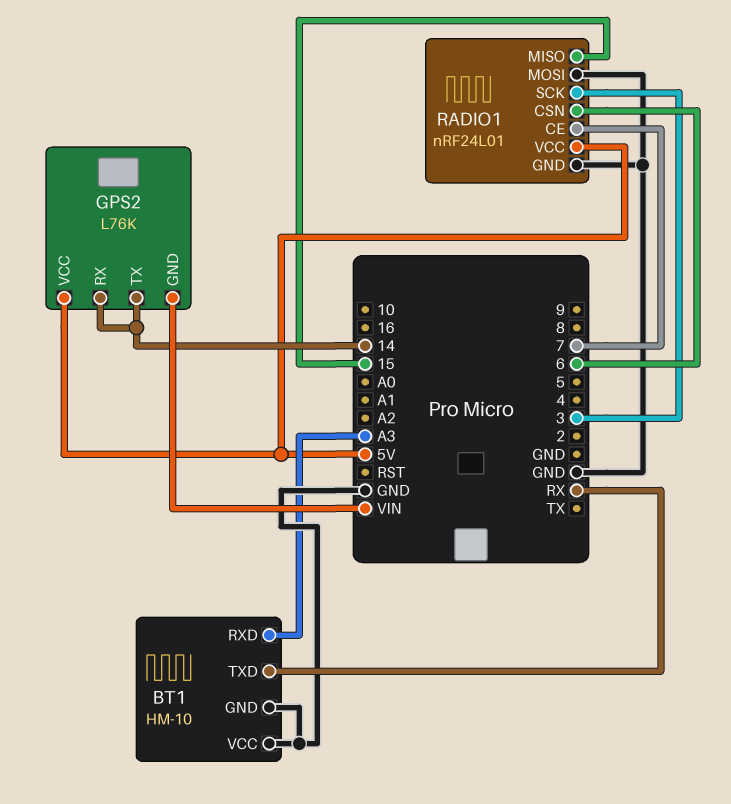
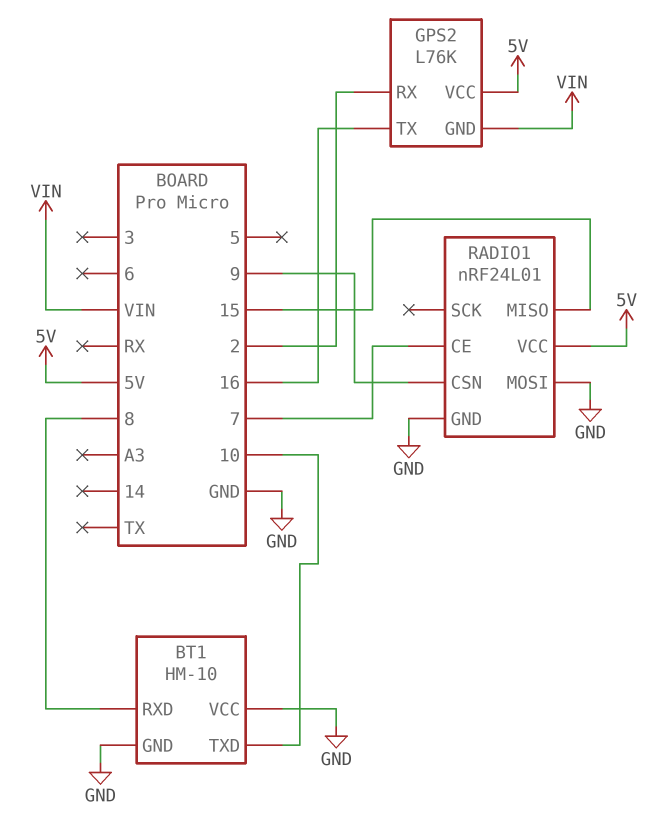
BT1 pin RXD: A3 -> 8
BT1 pin TXD: RX -> 10
GPS2 pin RX: 14 -> 2
GPS2 pin TX: 14 -> 16
RADIO1 pin CSN: 6 -> 9
RADIO1 pin SCK: 3 -> none

